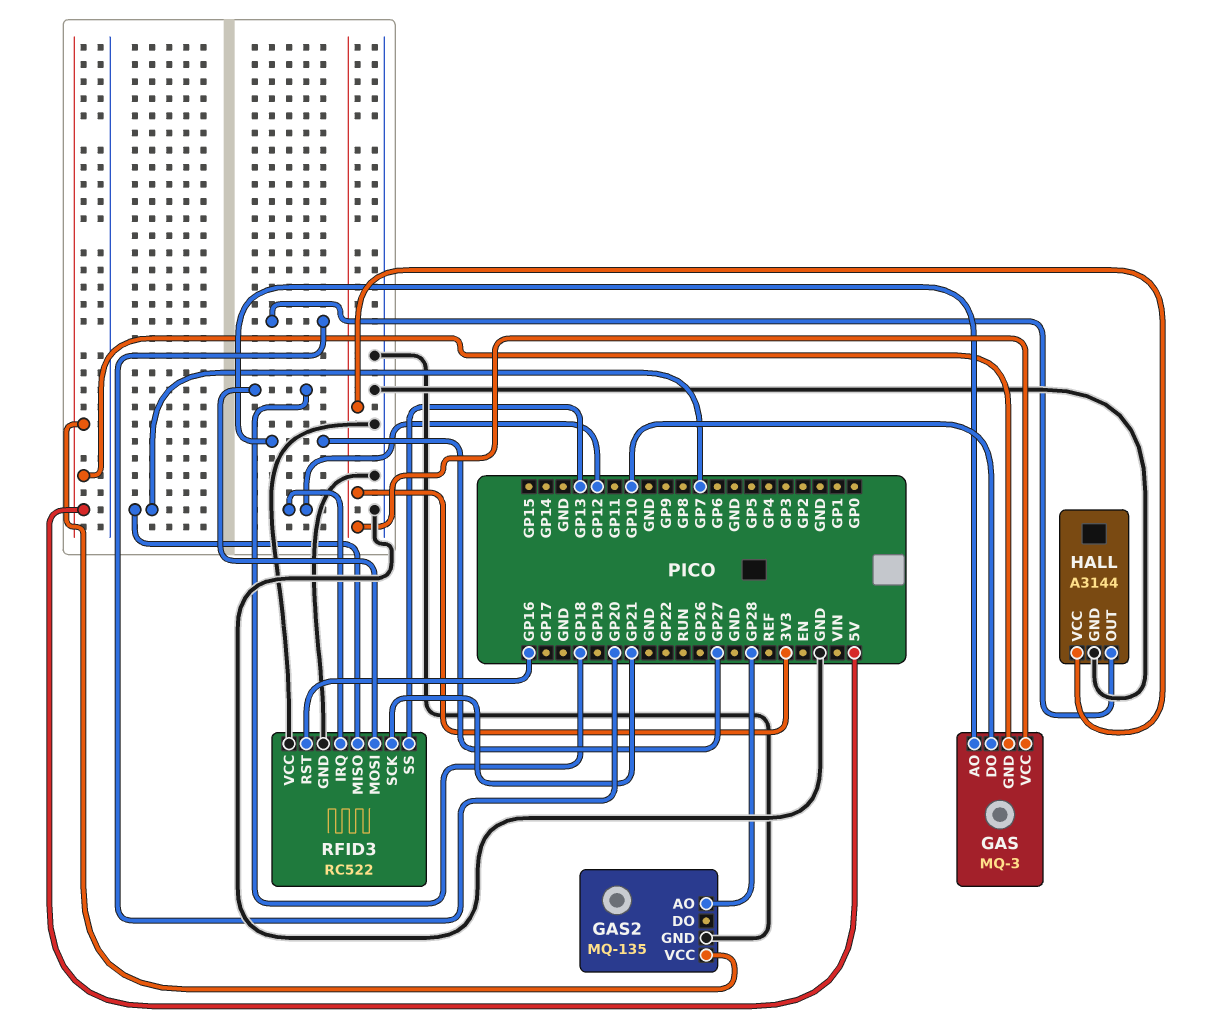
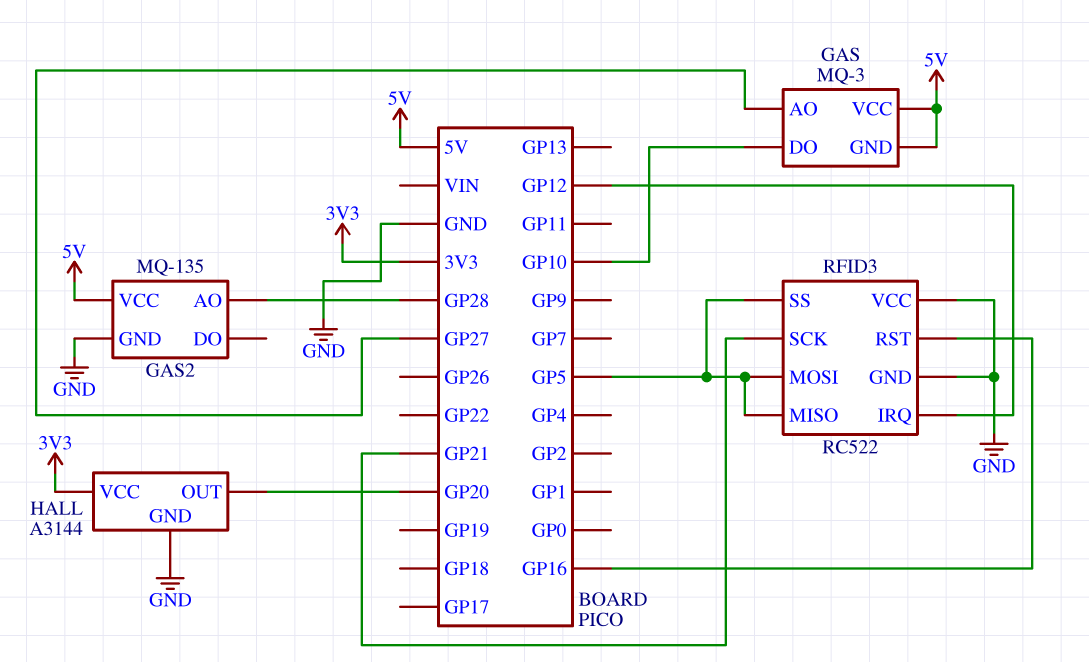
GAS pin VCC: 3V3 -> 5V
RFID3 pin MISO: GP7 -> GP5
RFID3 pin MOSI: GP18 -> GP5
RFID3 pin SS: GP13 -> GP5

